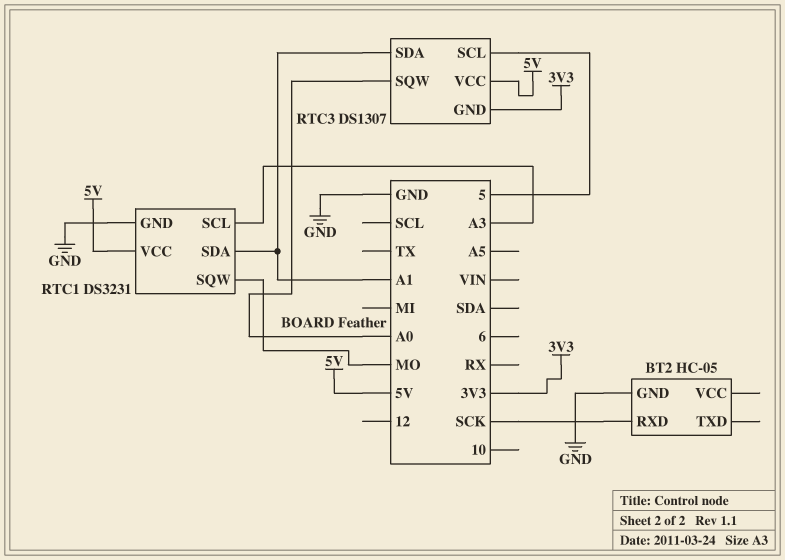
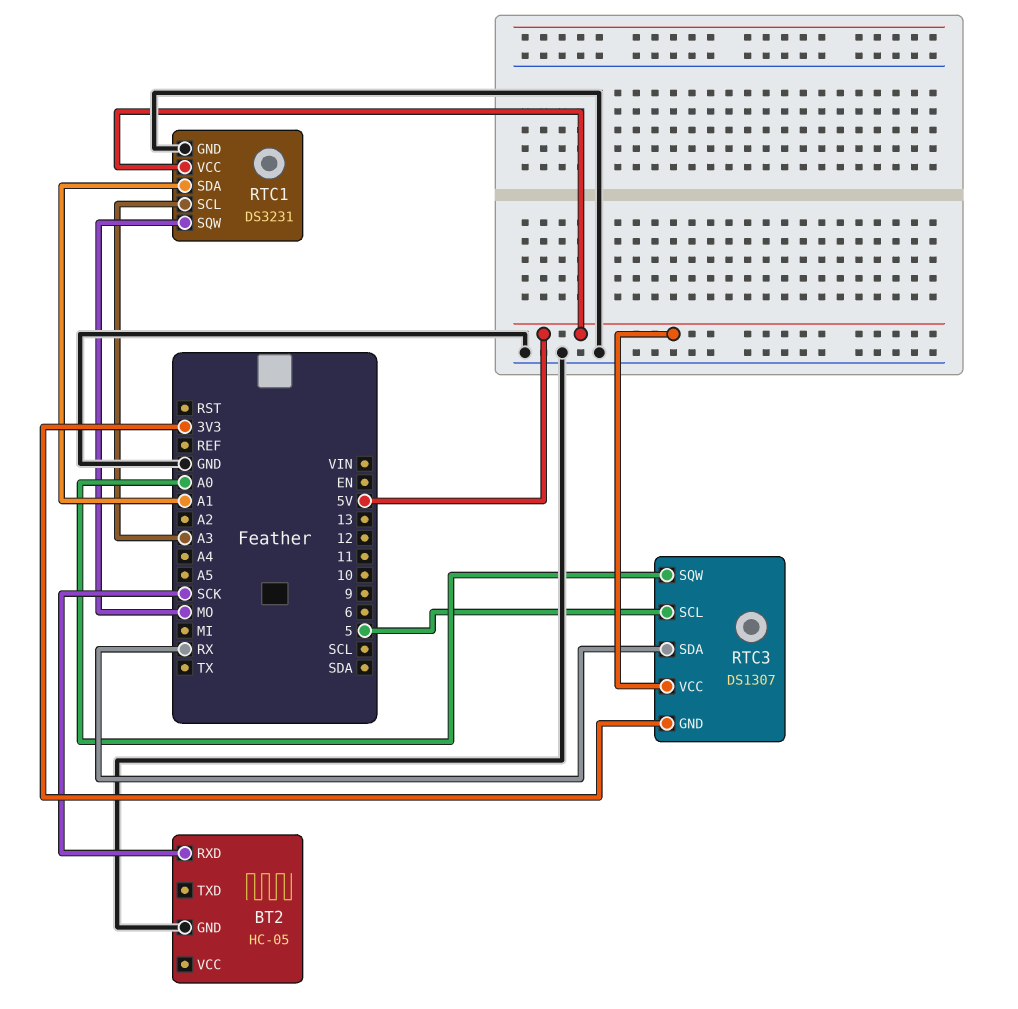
RTC3 pin SDA: A1 -> RX

